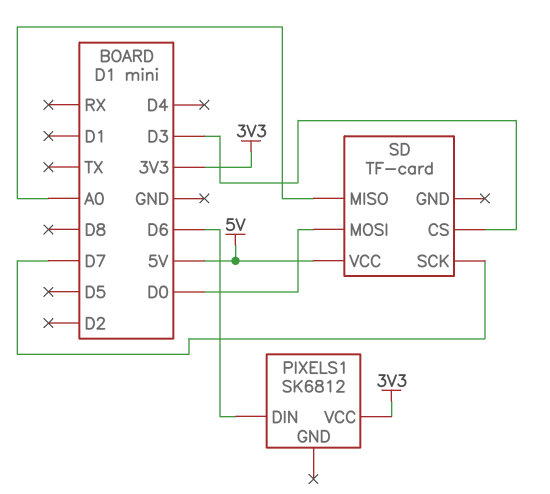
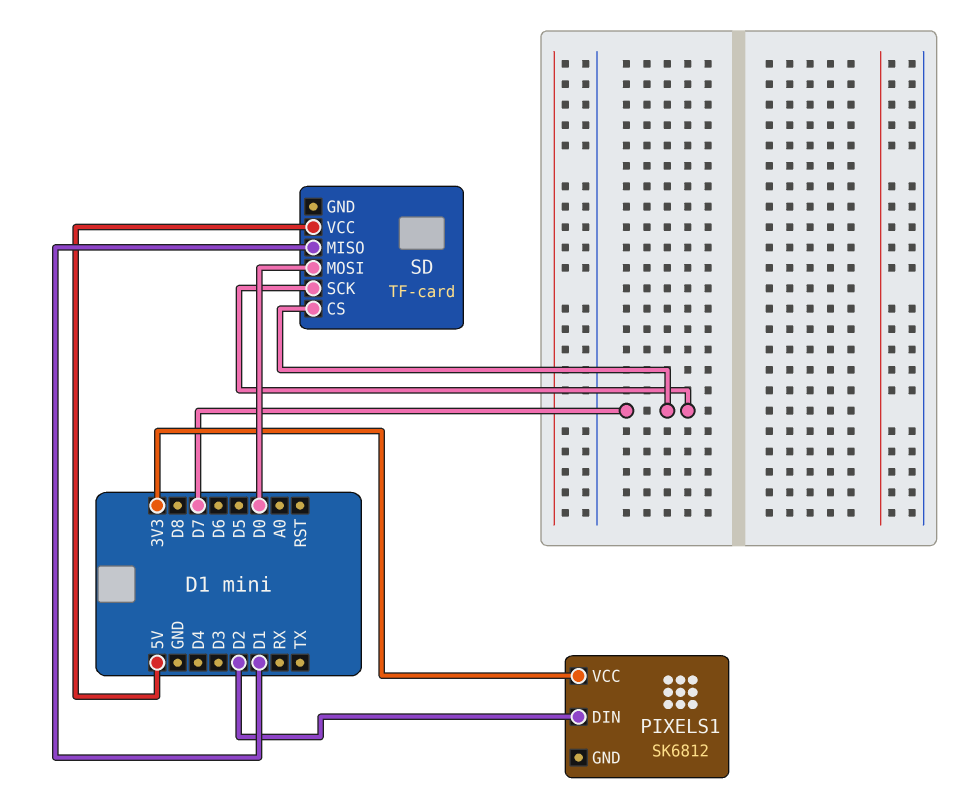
PIXELS1 pin DIN: D6 -> D2
SD pin CS: D3 -> D7
SD pin MISO: A0 -> D1

